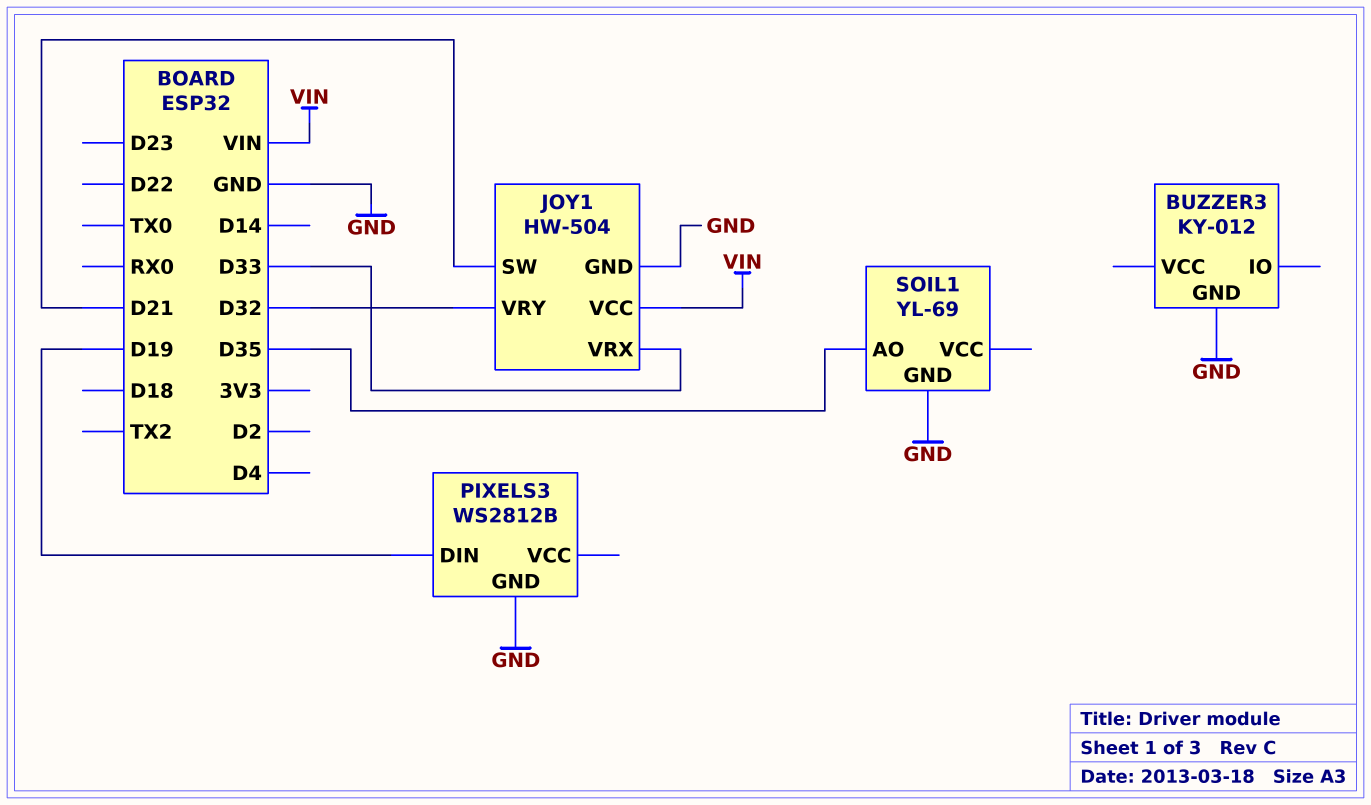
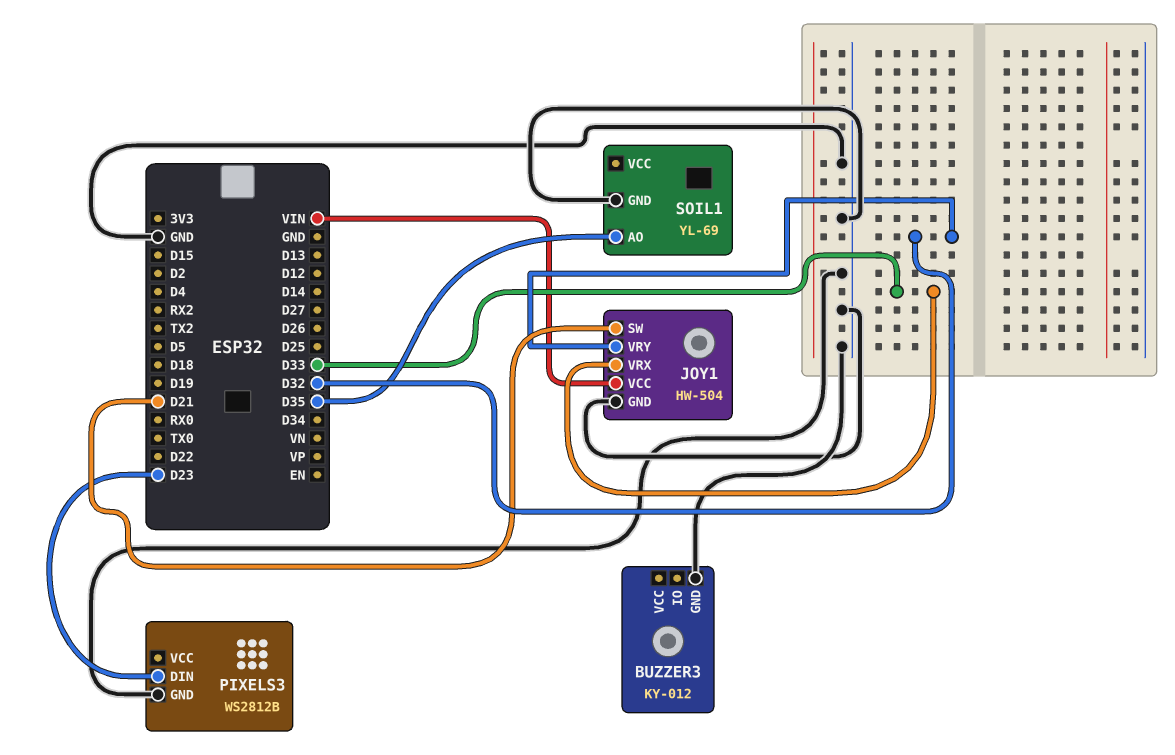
PIXELS3 pin DIN: D19 -> D23

